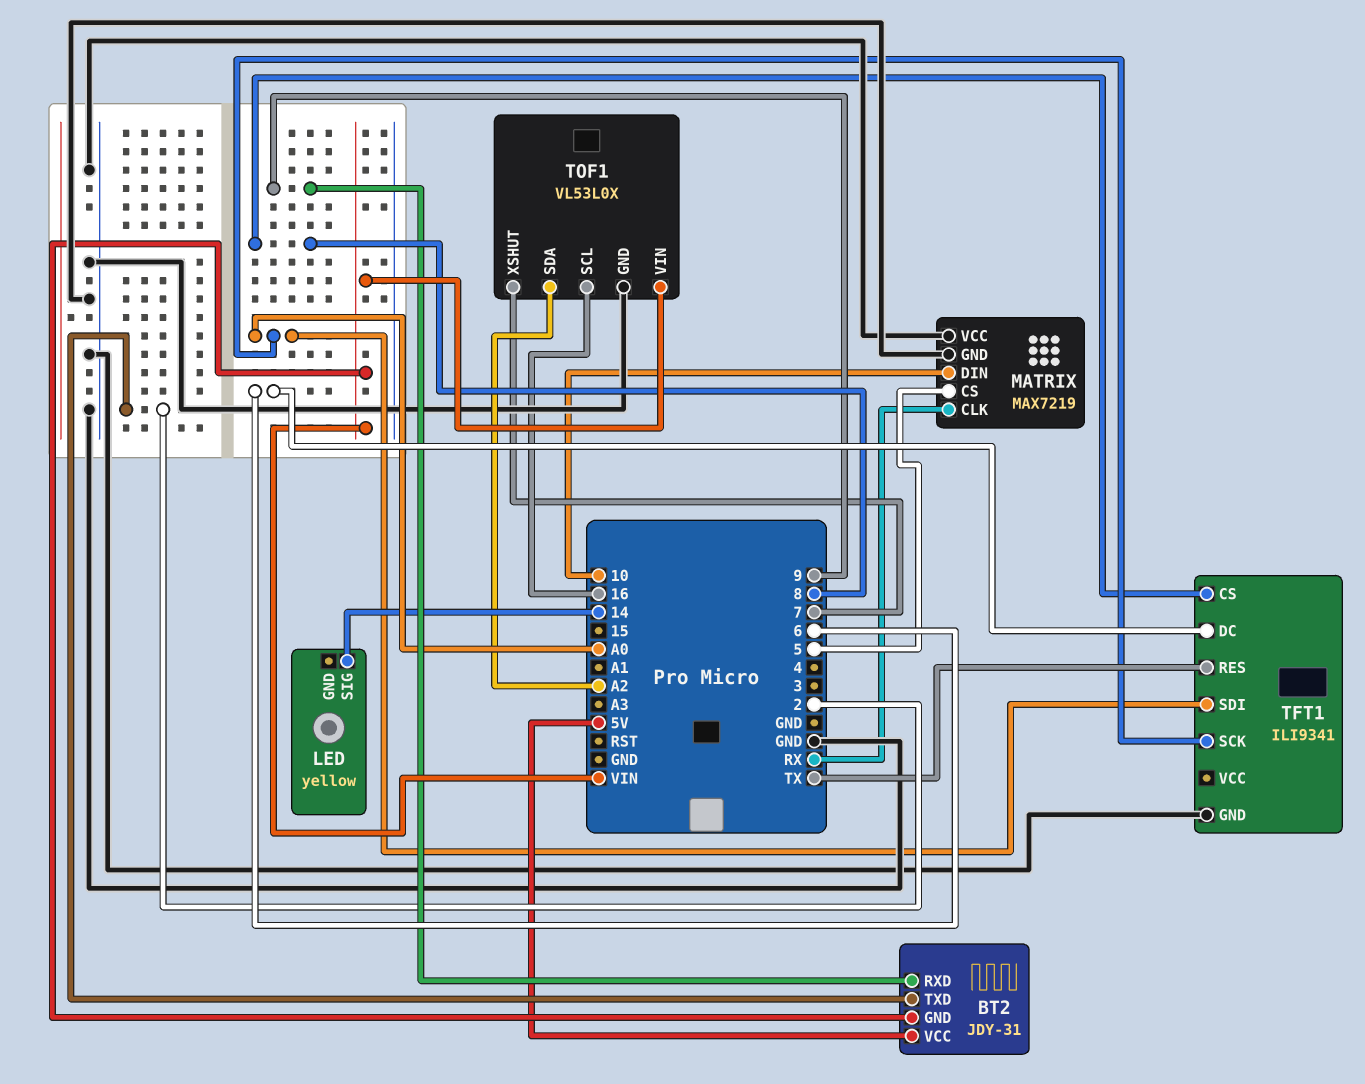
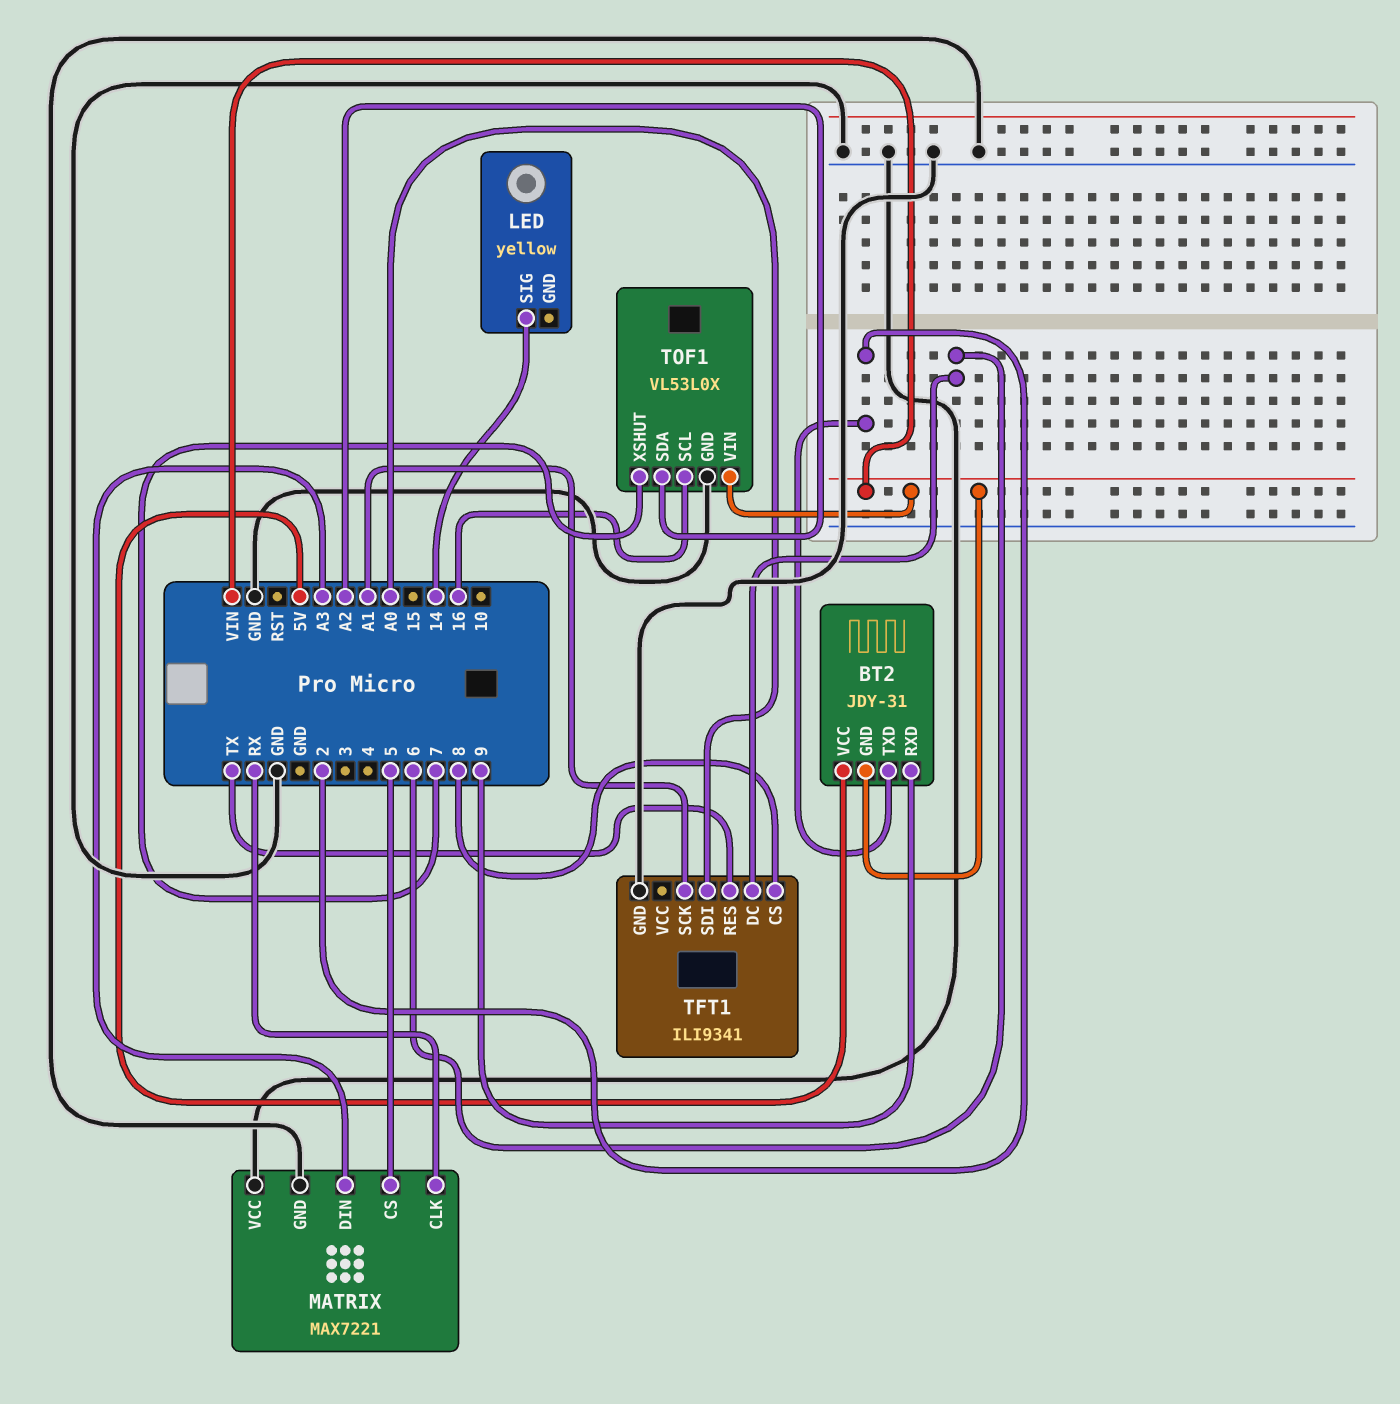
MATRIX: MAX7219 -> MAX7221
MATRIX pin DIN: 10 -> A3
TFT1 pin SCK: A0 -> A1

